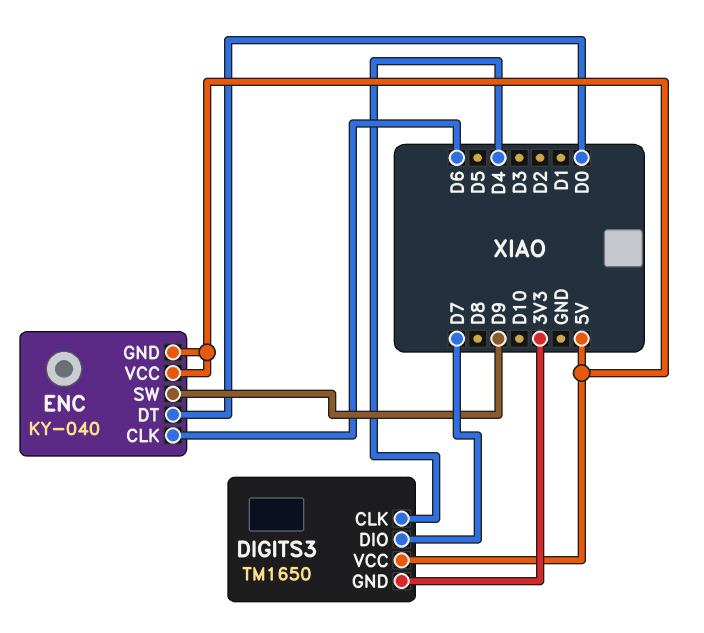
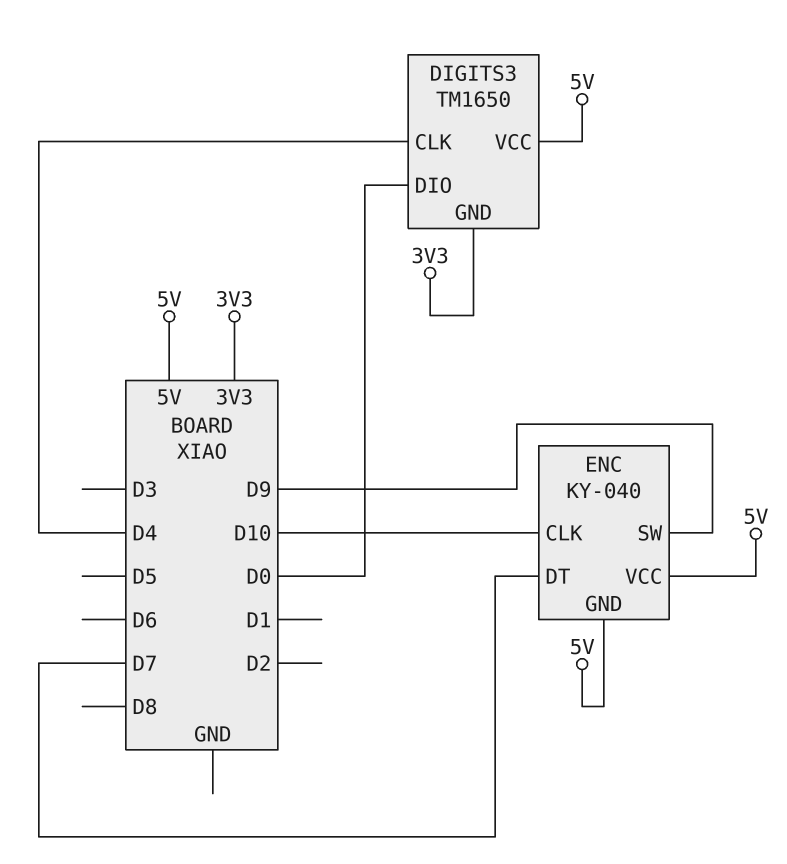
DIGITS3 pin DIO: D7 -> D0
ENC pin CLK: D6 -> D10
ENC pin DT: D0 -> D7

